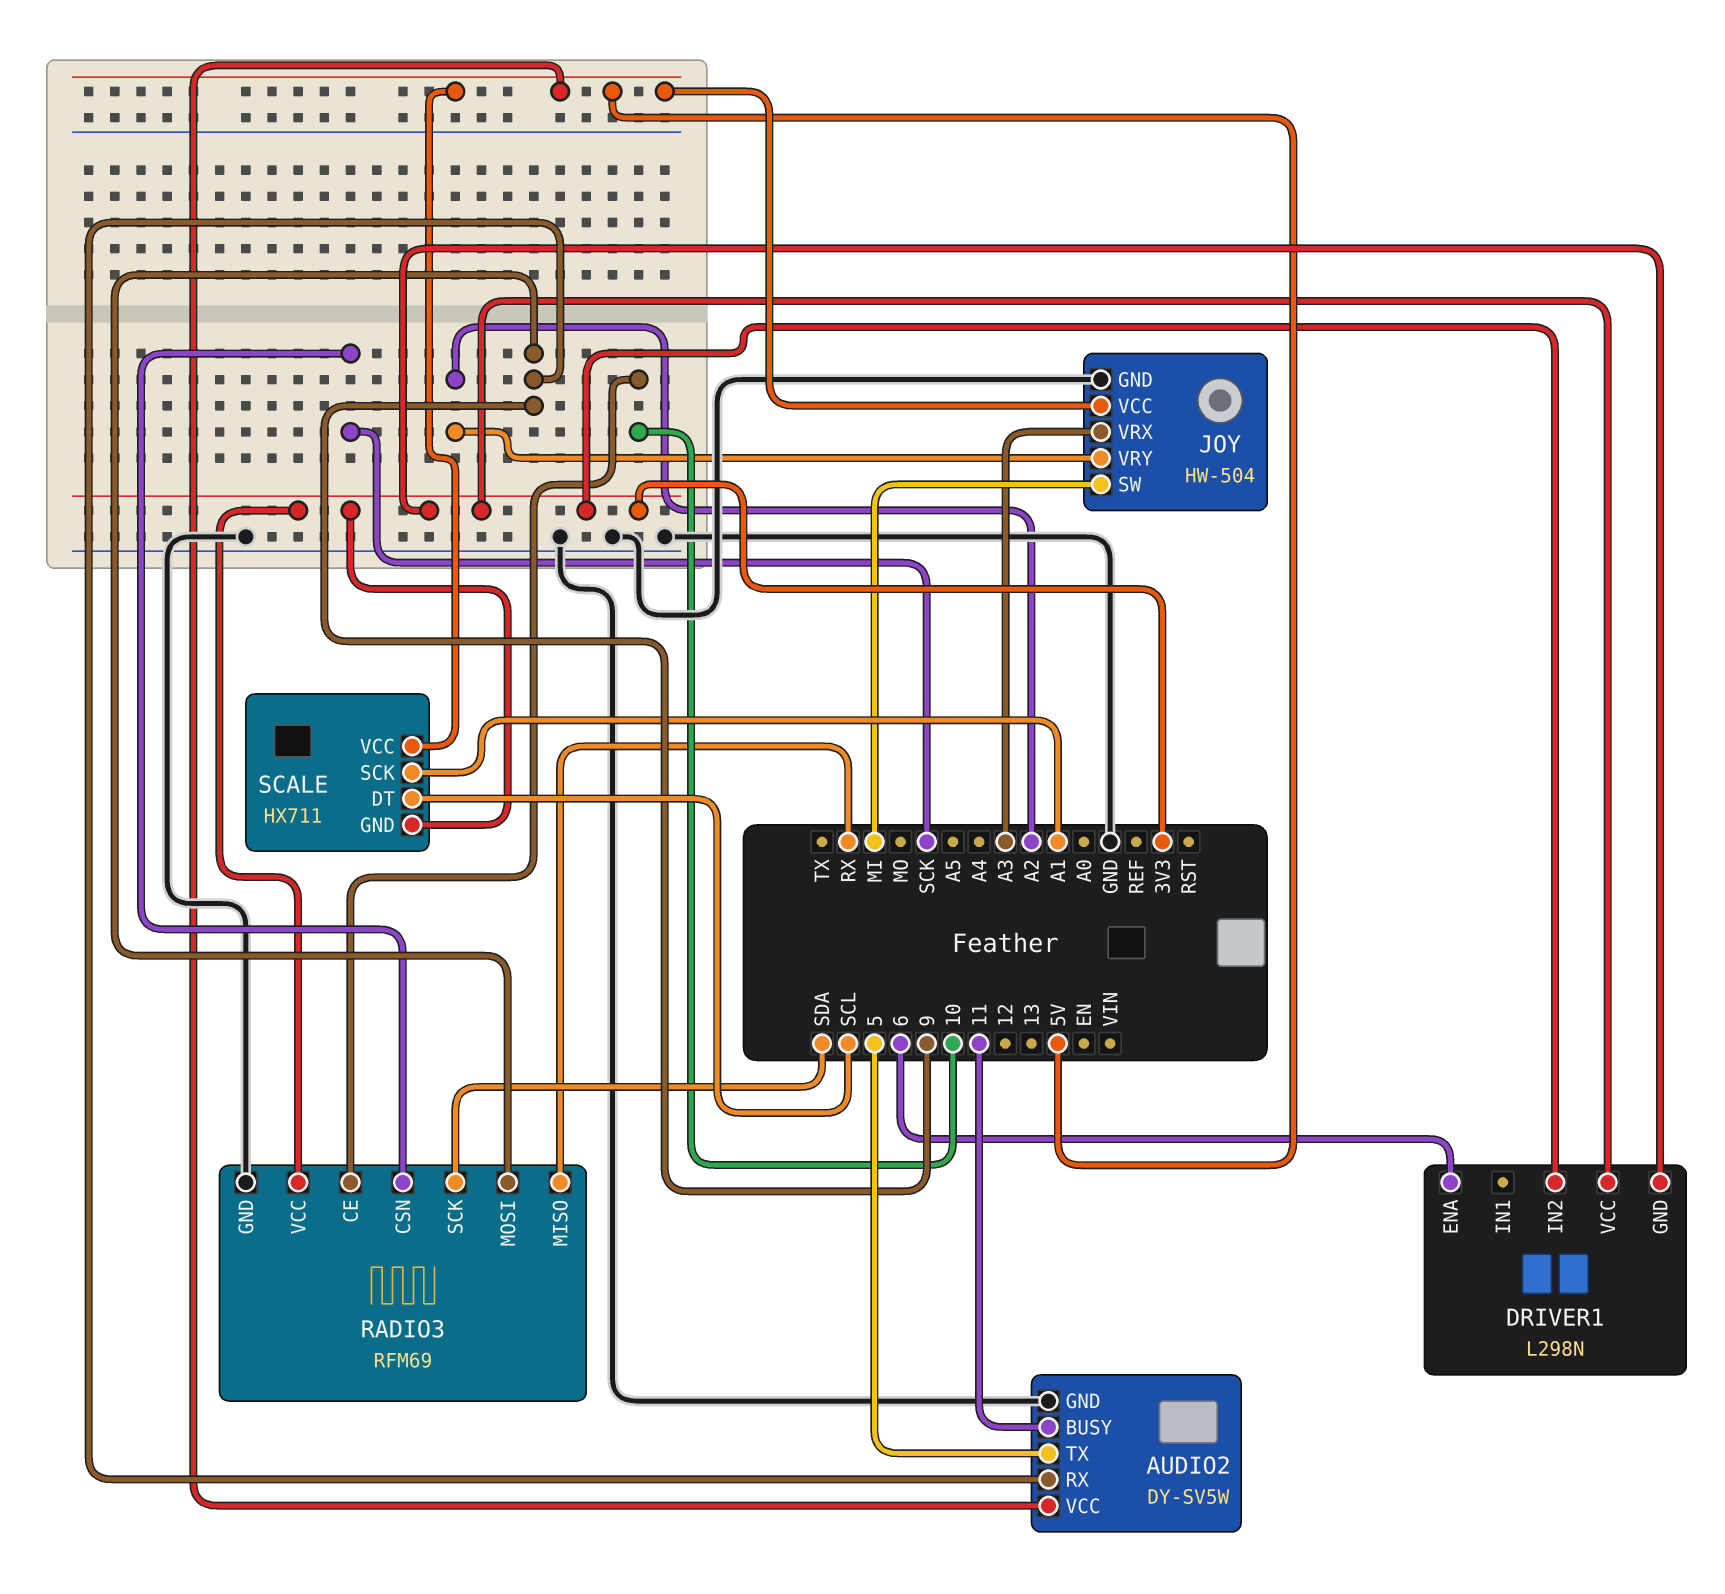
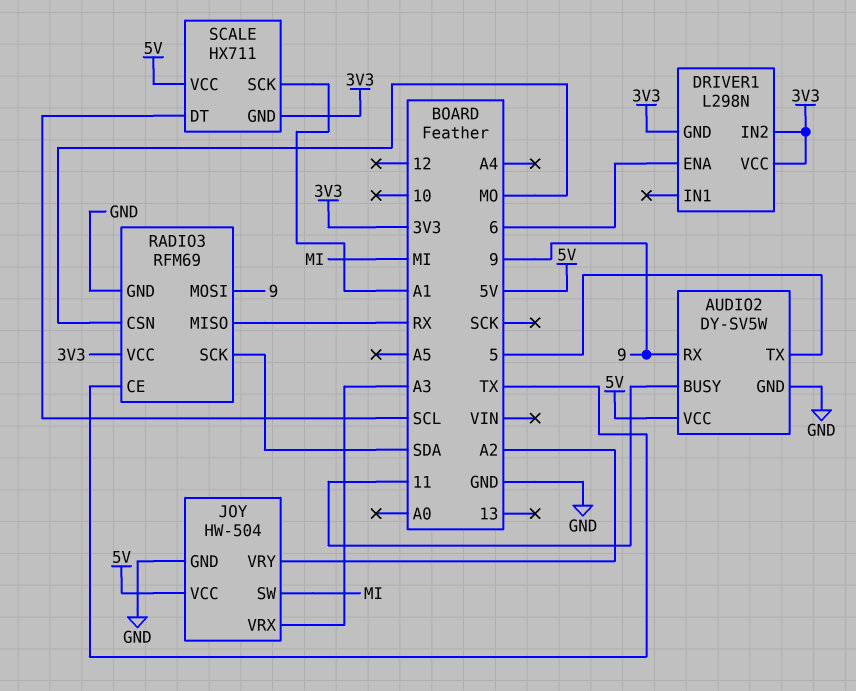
RADIO3 pin CE: 10 -> TX
RADIO3 pin CSN: SCK -> MO

